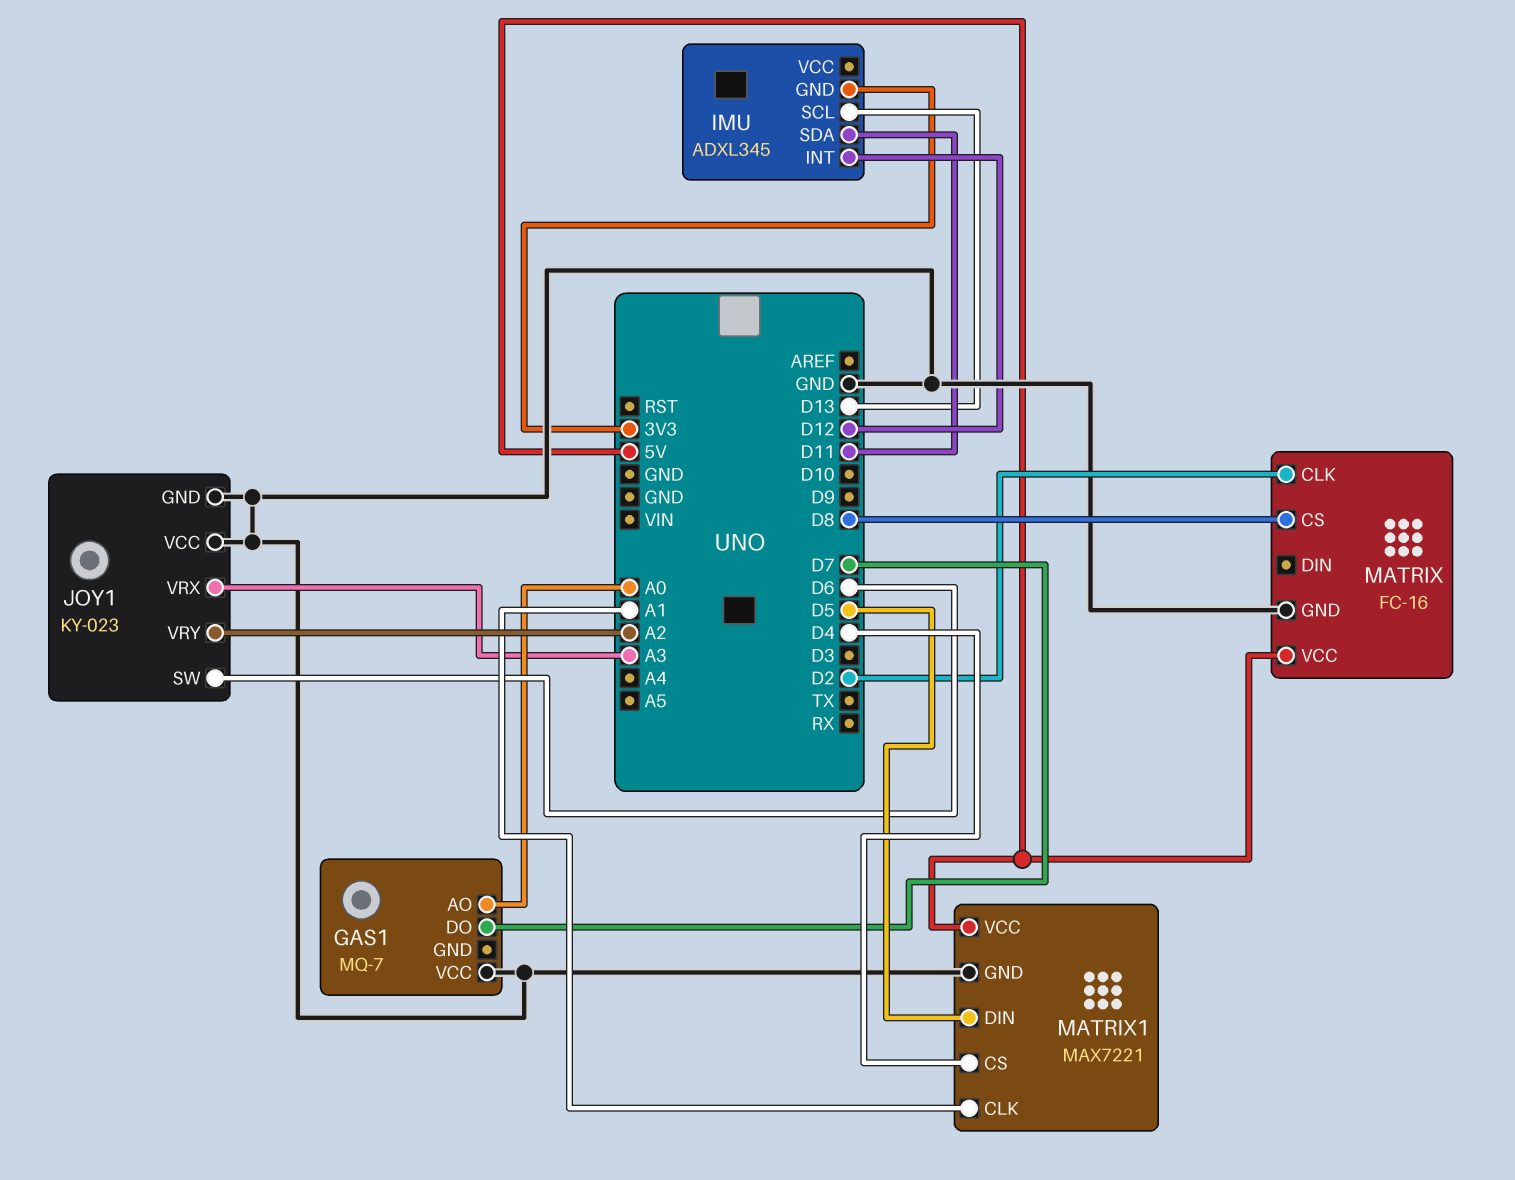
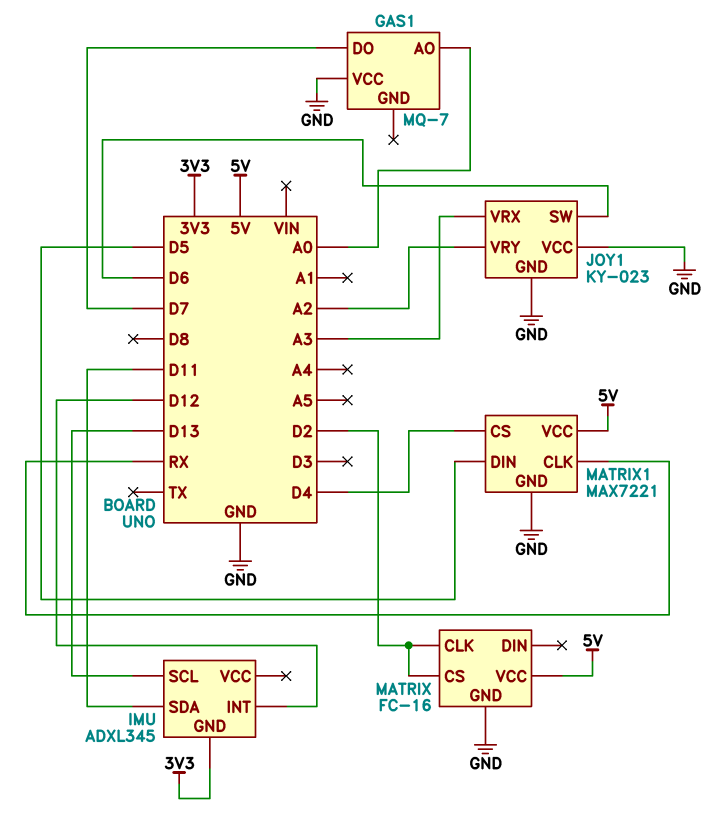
MATRIX pin CS: D8 -> D2
MATRIX1 pin CLK: A1 -> RX

